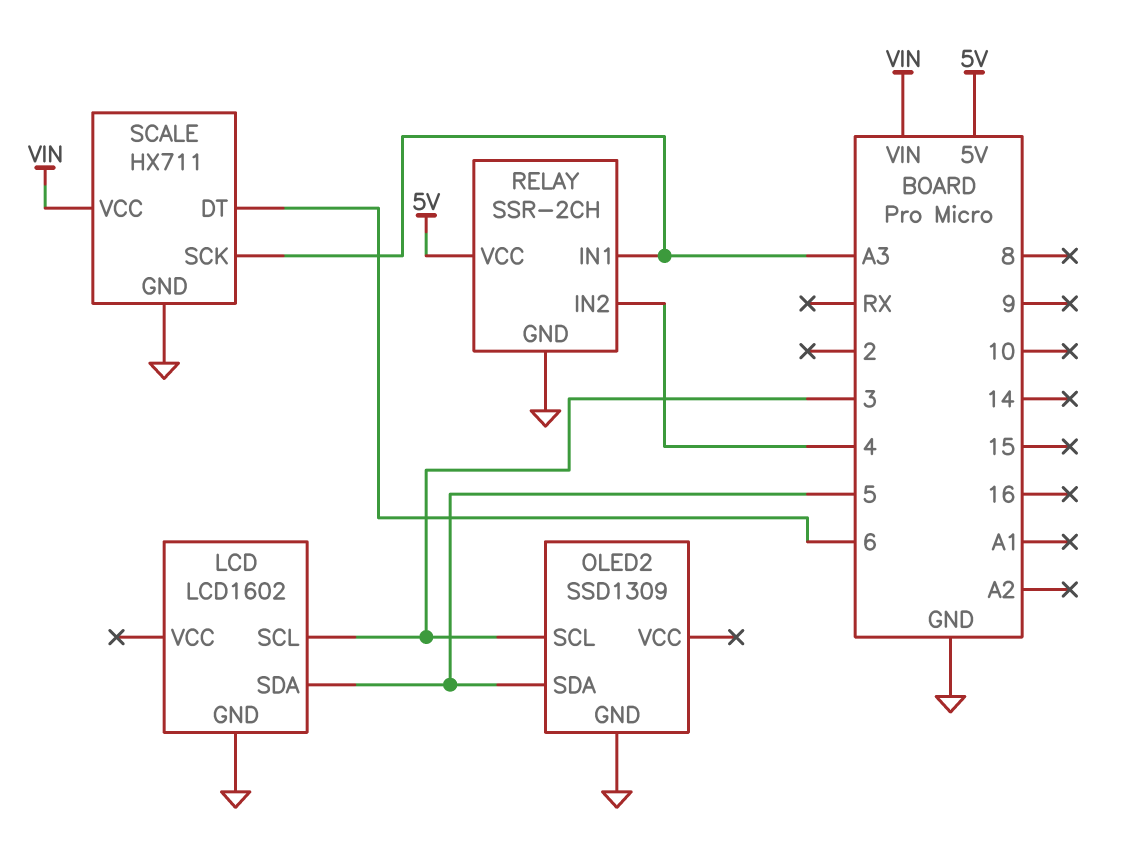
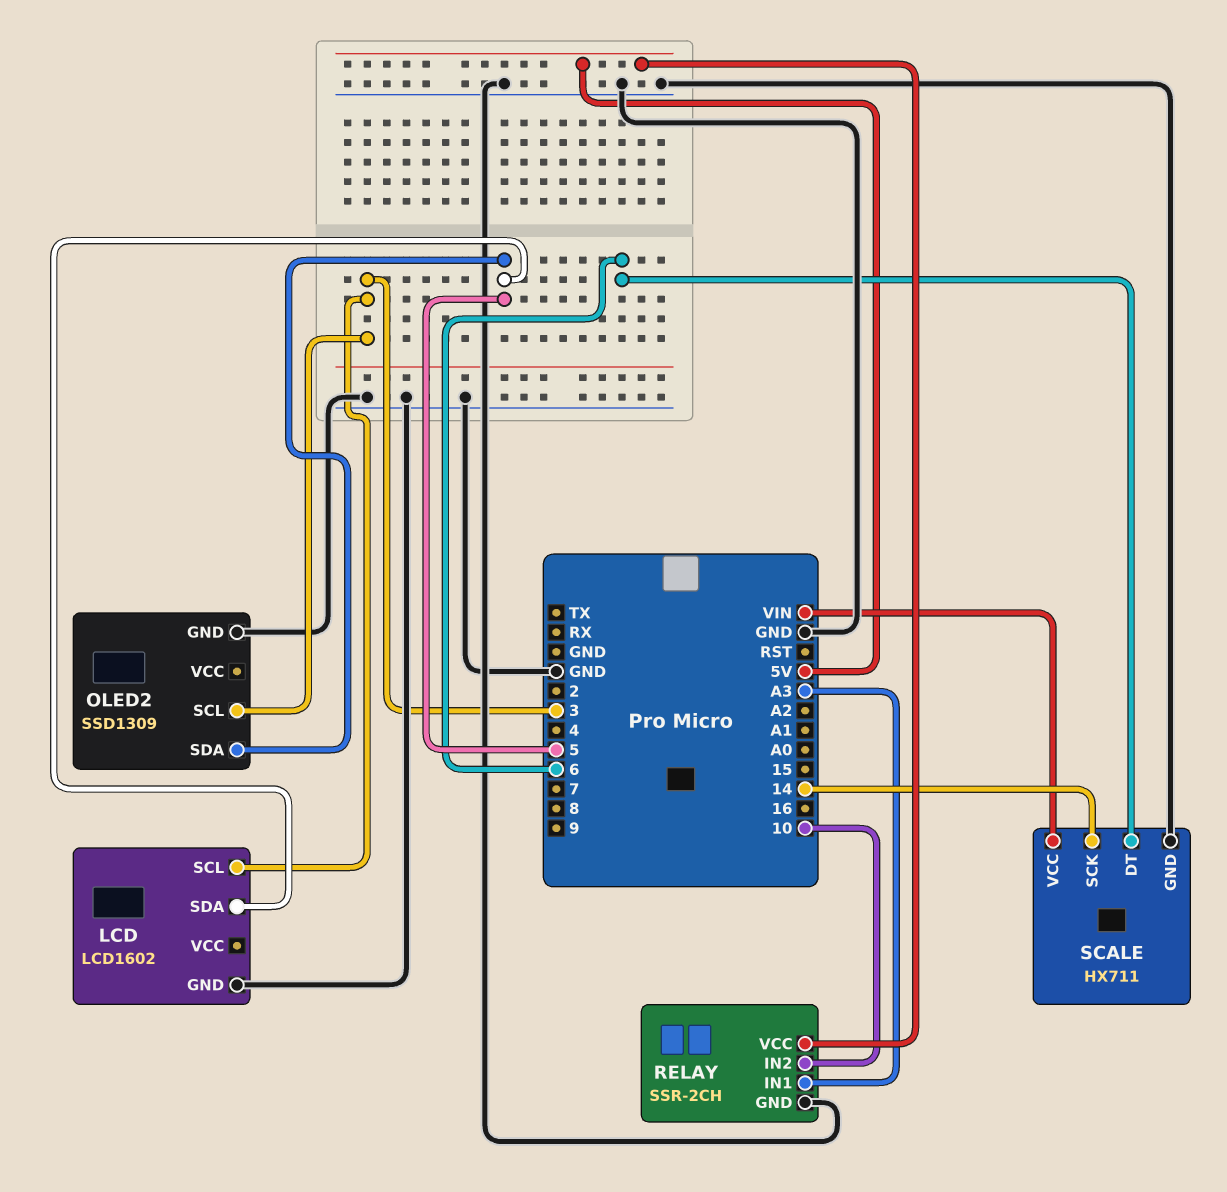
RELAY pin IN2: 4 -> 10
SCALE pin SCK: A3 -> 14

